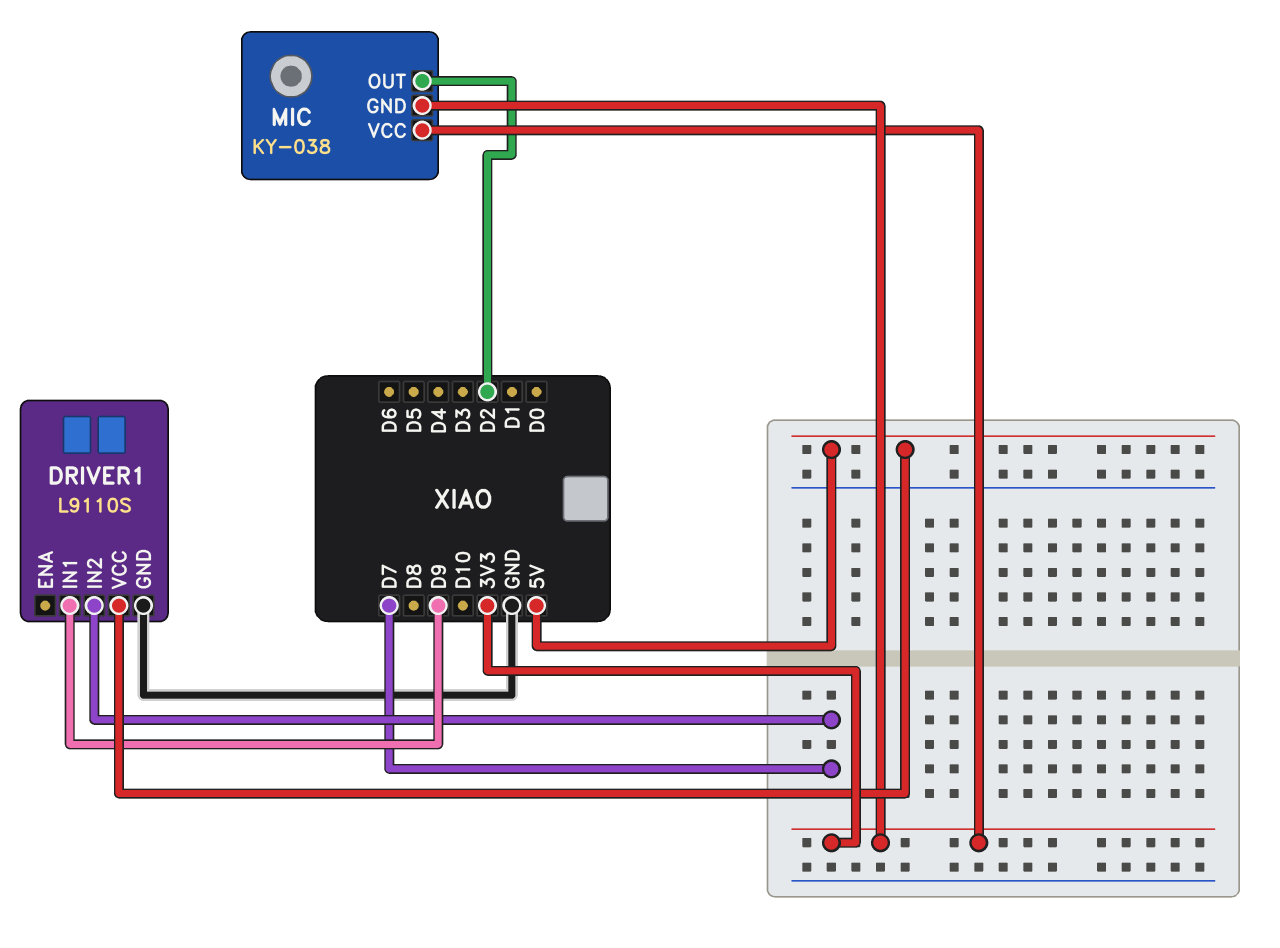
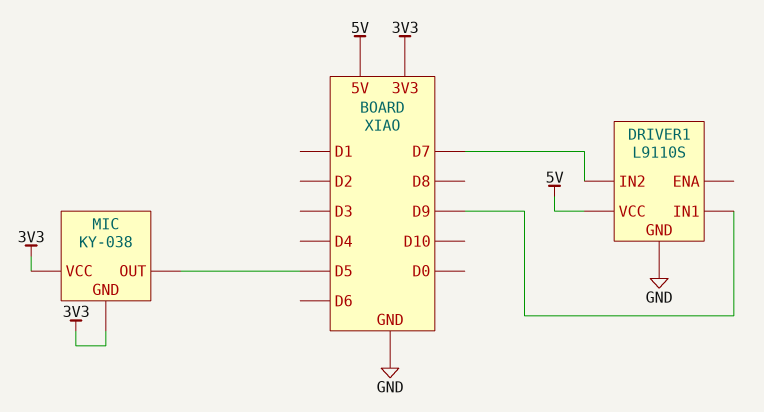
MIC pin OUT: D2 -> D5

